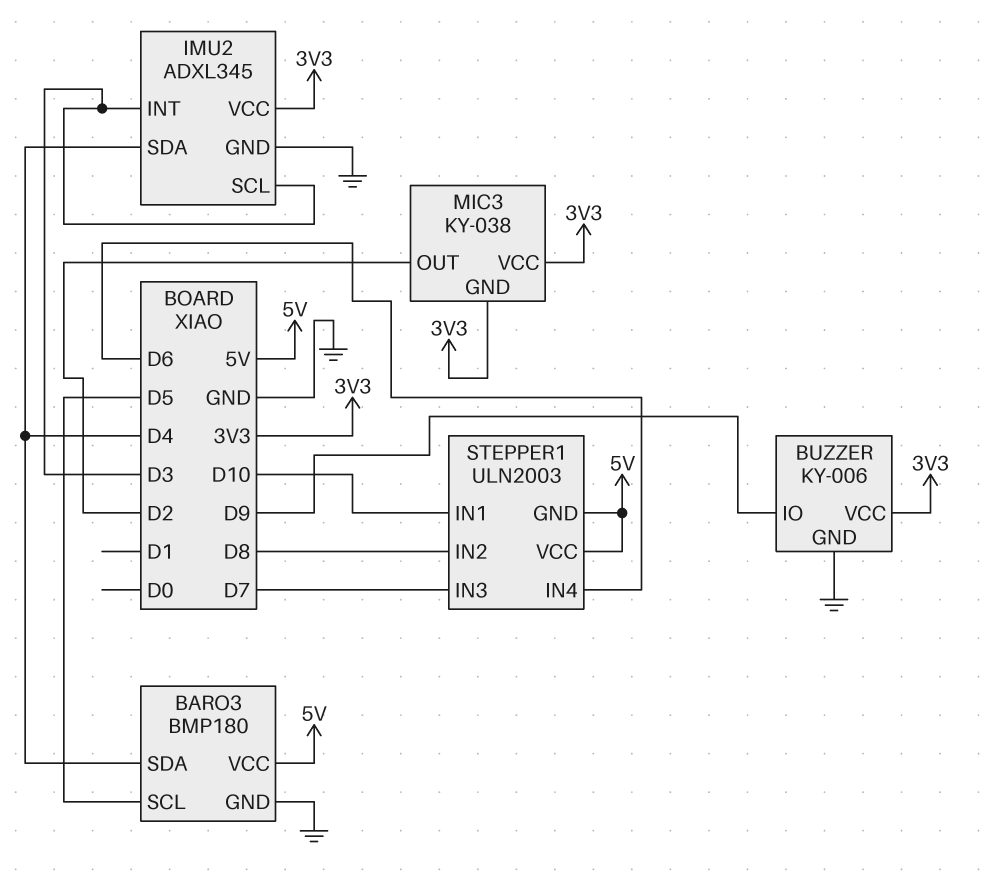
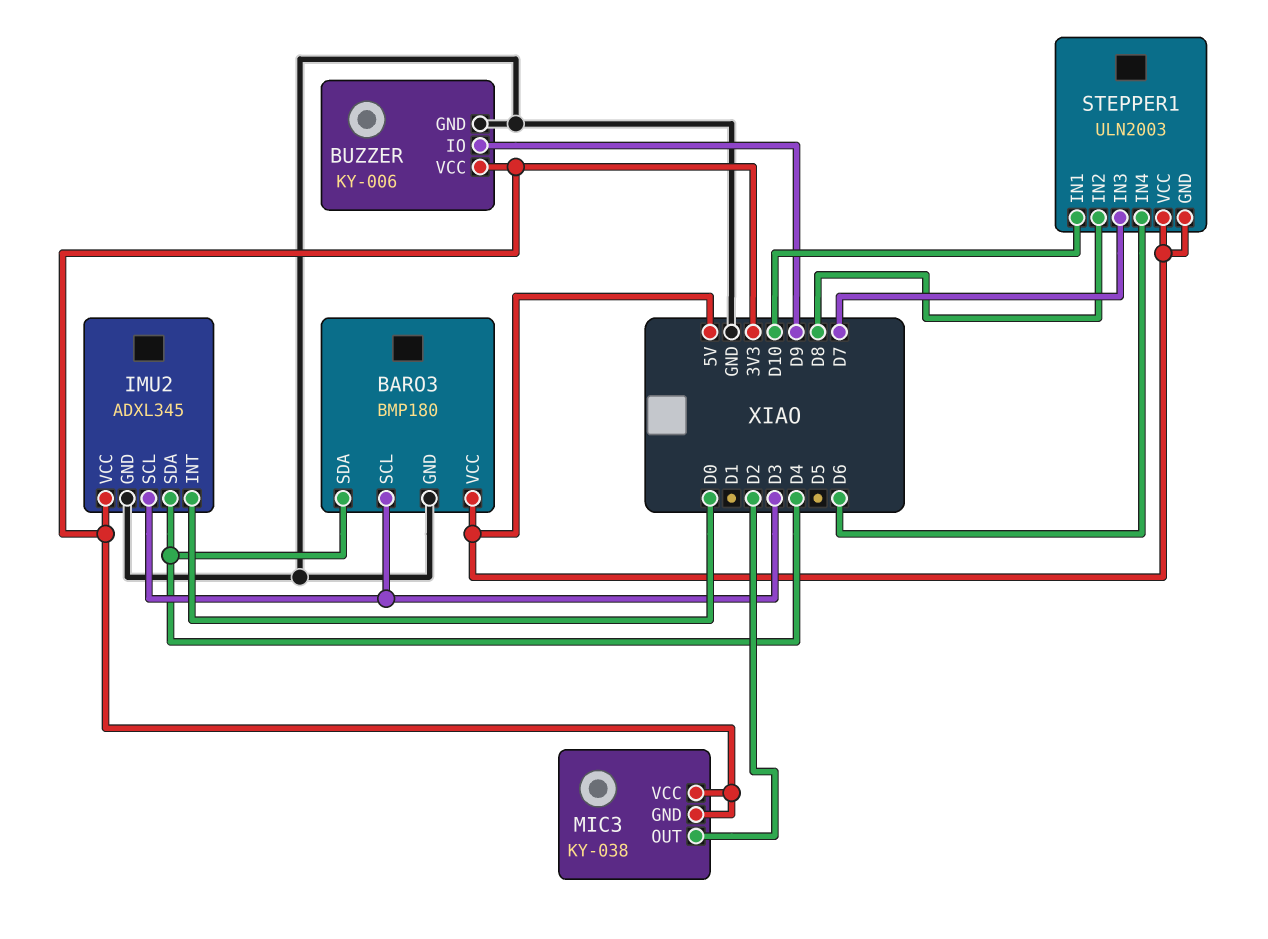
BARO3 pin SCL: D5 -> D3
IMU2 pin INT: D3 -> D0

